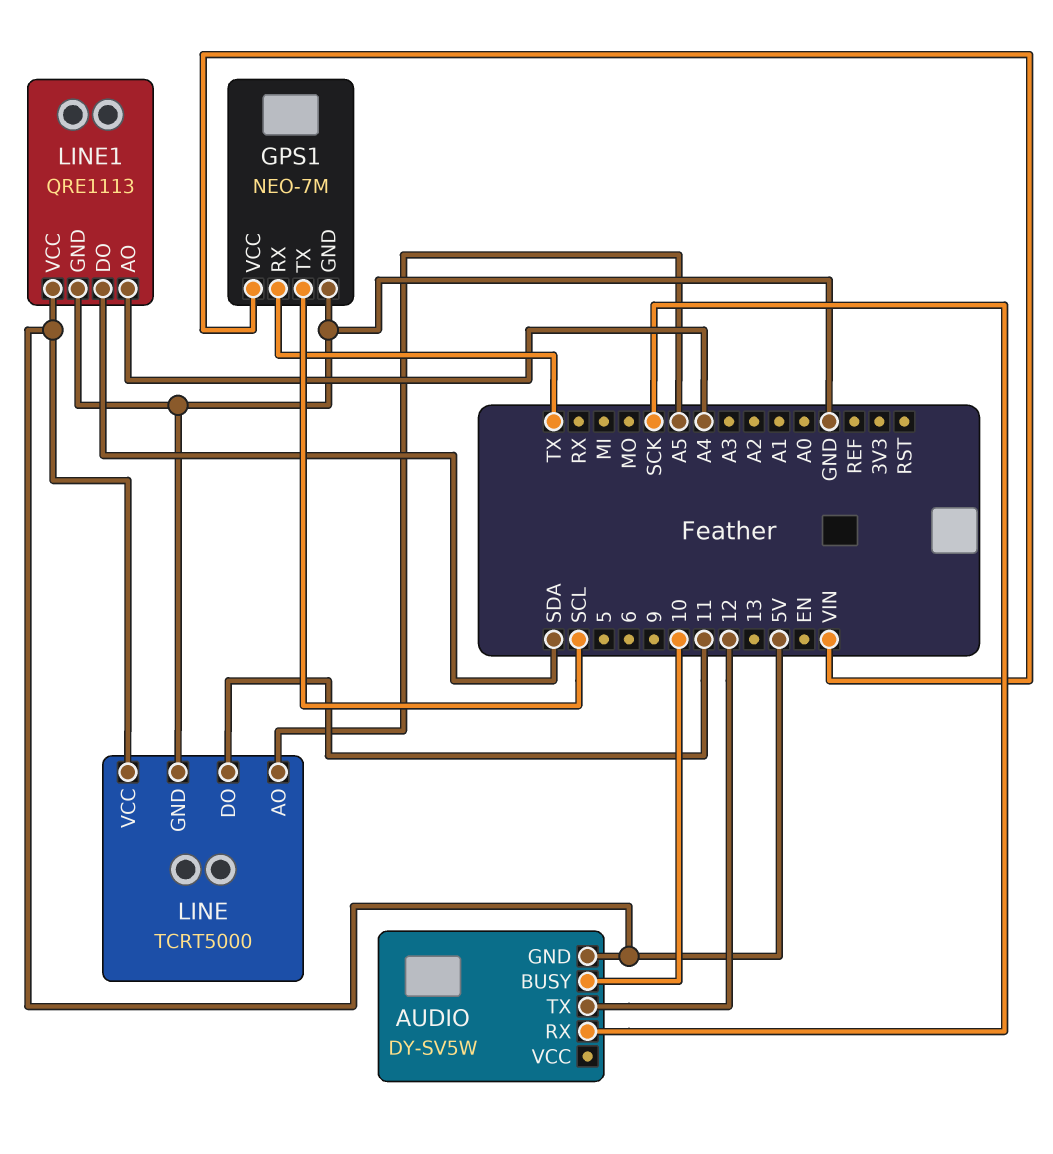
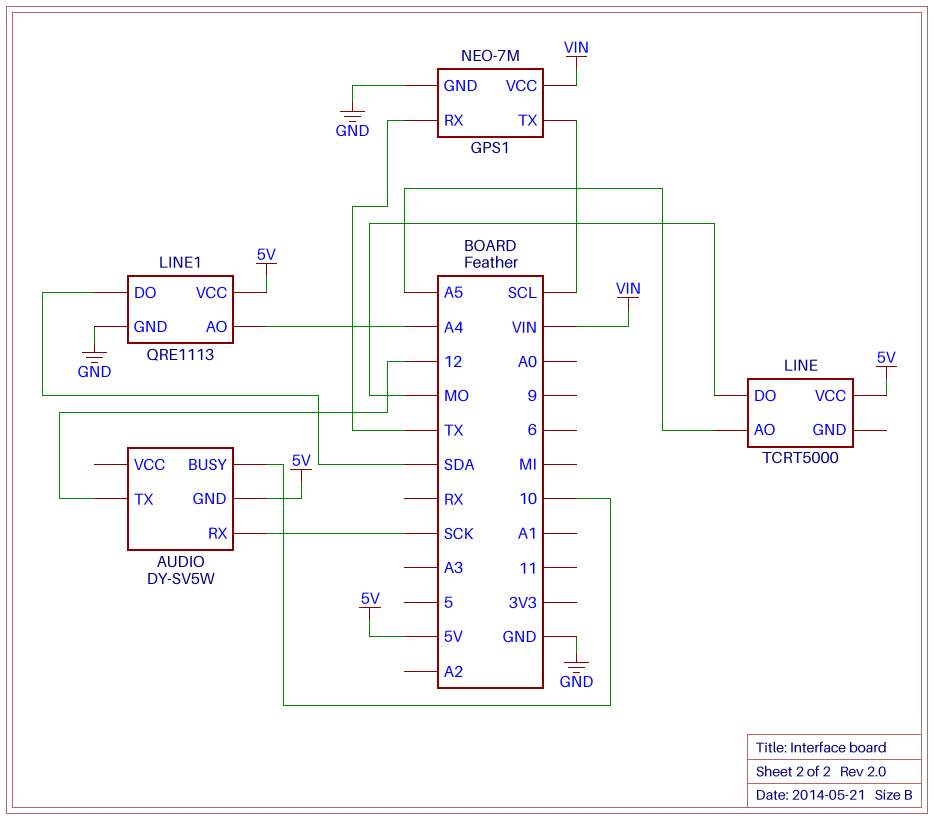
LINE pin DO: 11 -> MO
LINE pin GND: GND -> none

